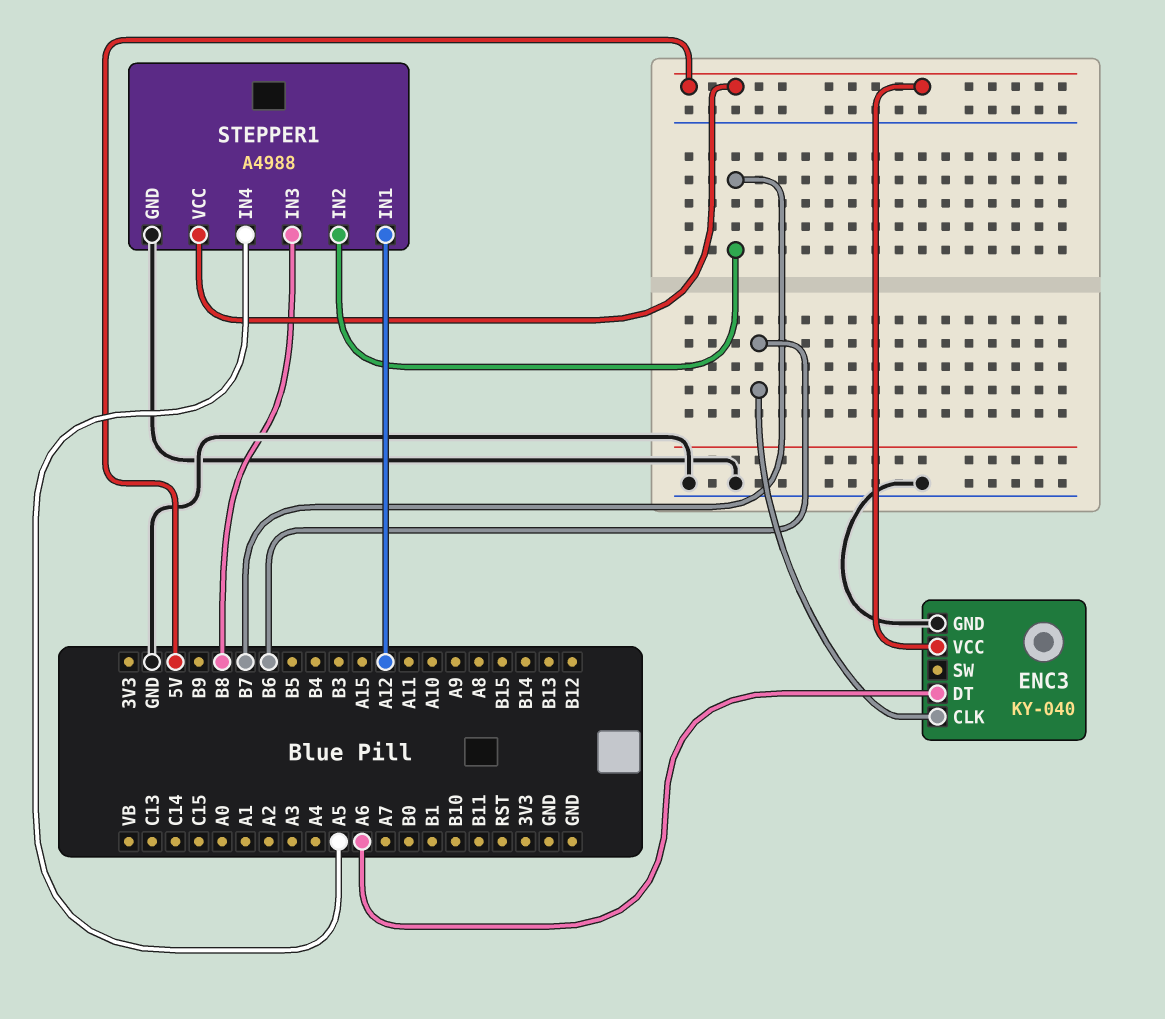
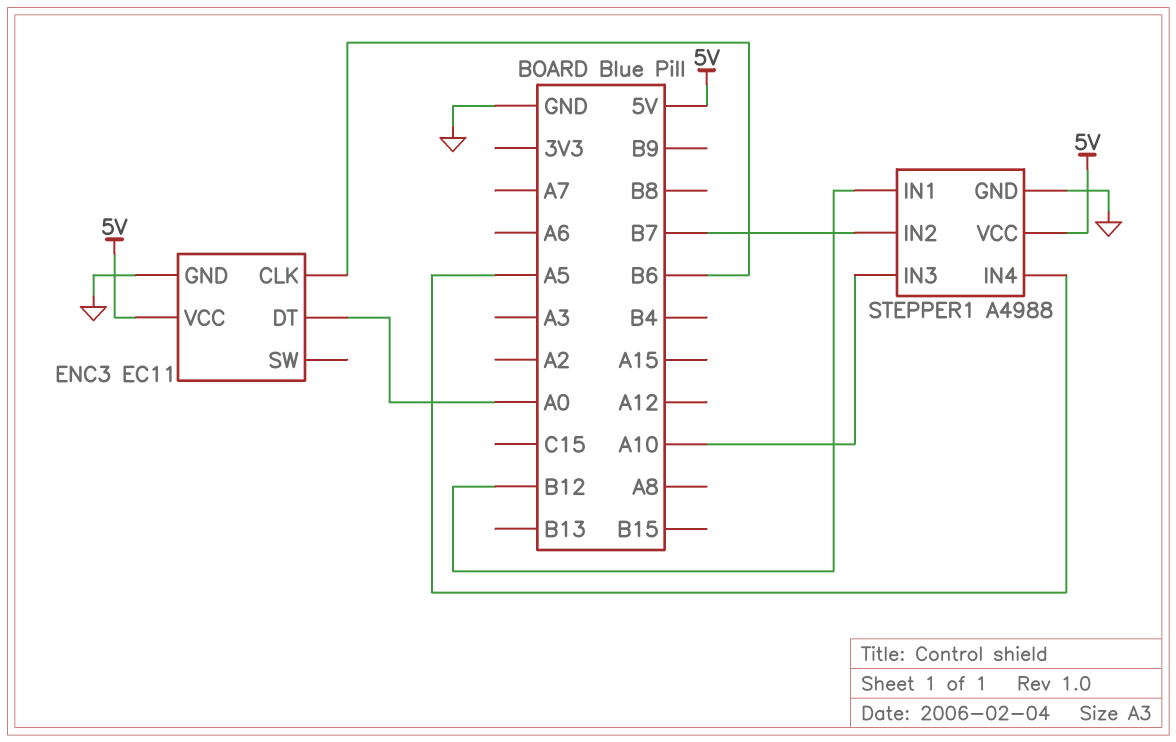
ENC3: KY-040 -> EC11
ENC3 pin DT: A6 -> A0
STEPPER1 pin IN1: A12 -> B12
STEPPER1 pin IN3: B8 -> A10

